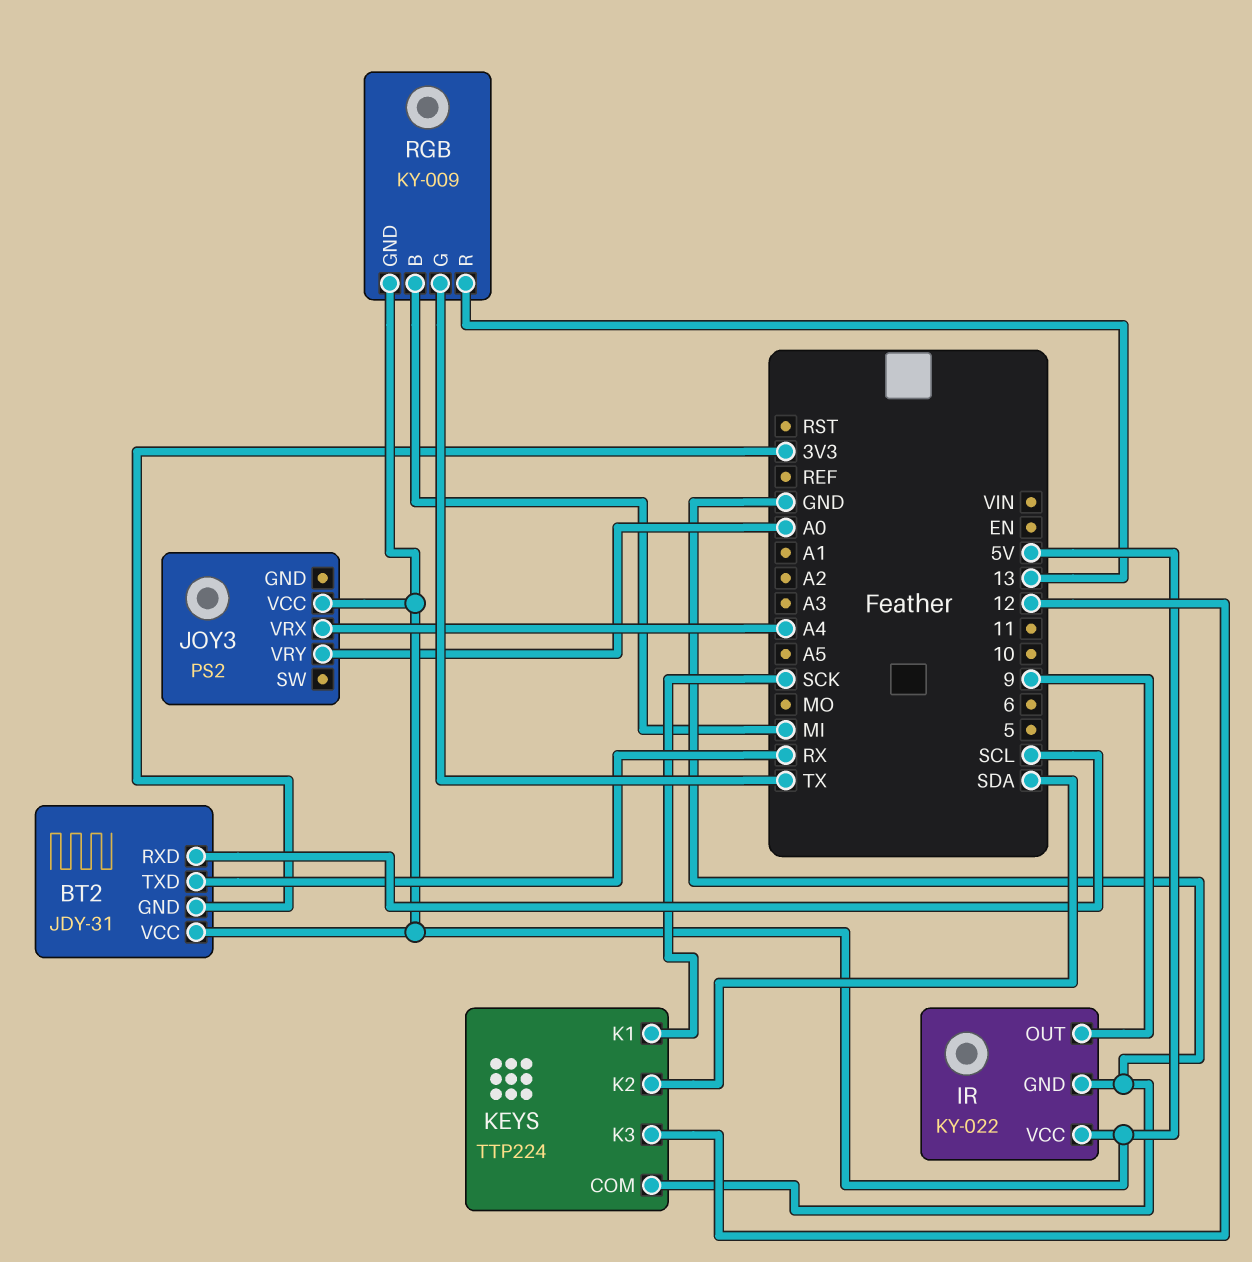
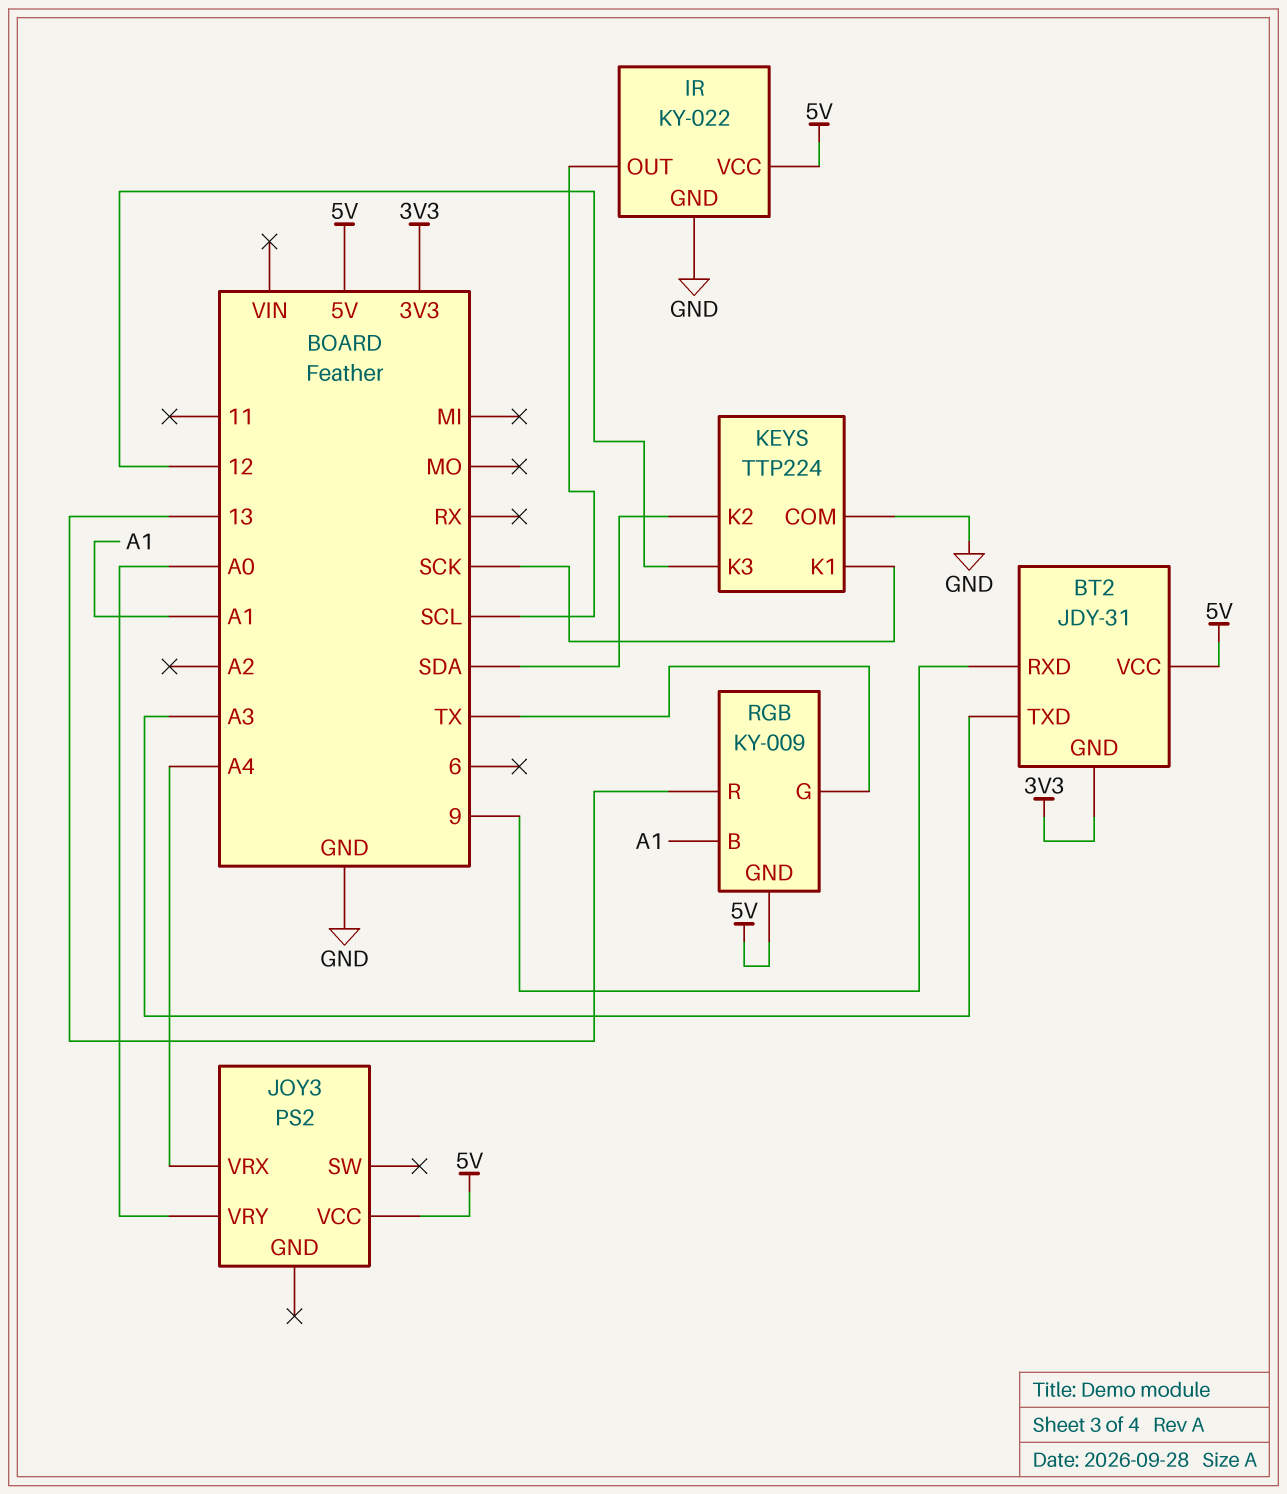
BT2 pin RXD: SCL -> 9
BT2 pin TXD: RX -> A3
IR pin OUT: 9 -> SCL
RGB pin B: MI -> A1

